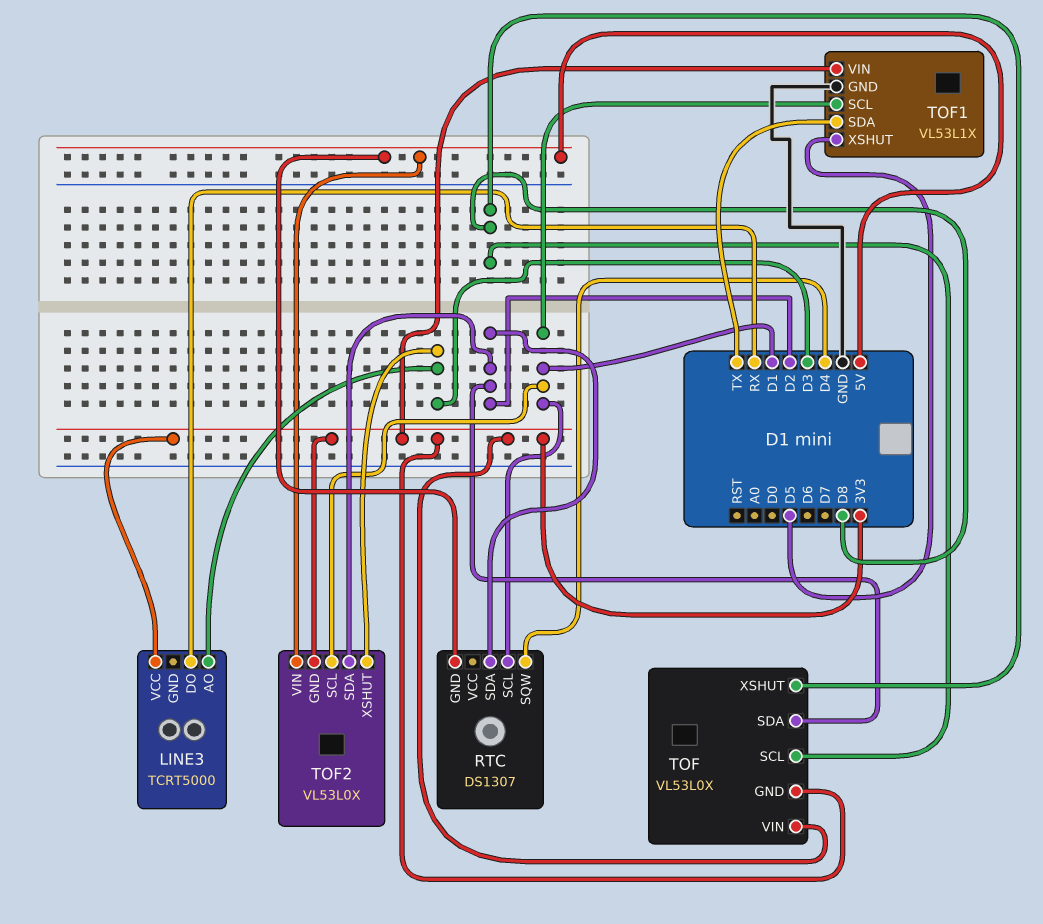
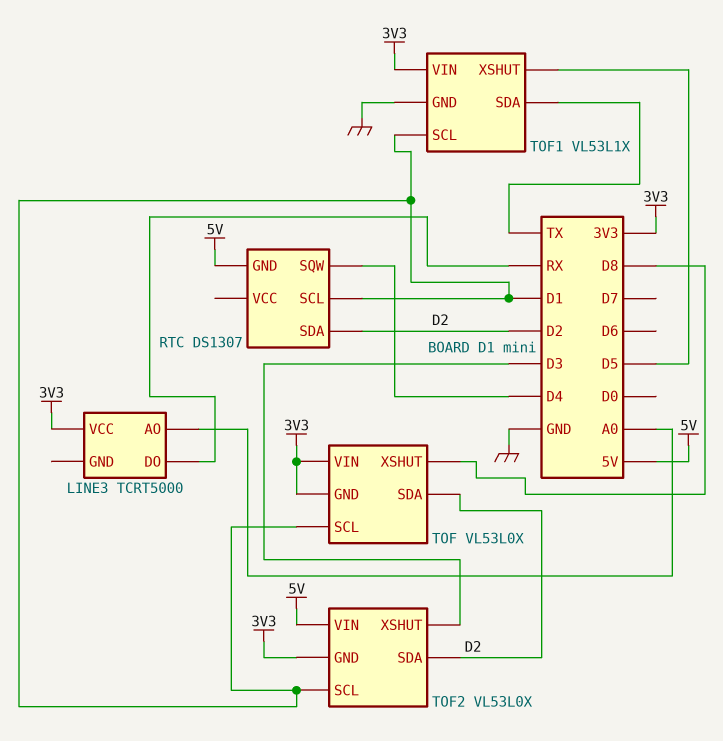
LINE3 pin AO: D3 -> A0
TOF pin SCL: D8 -> D1

